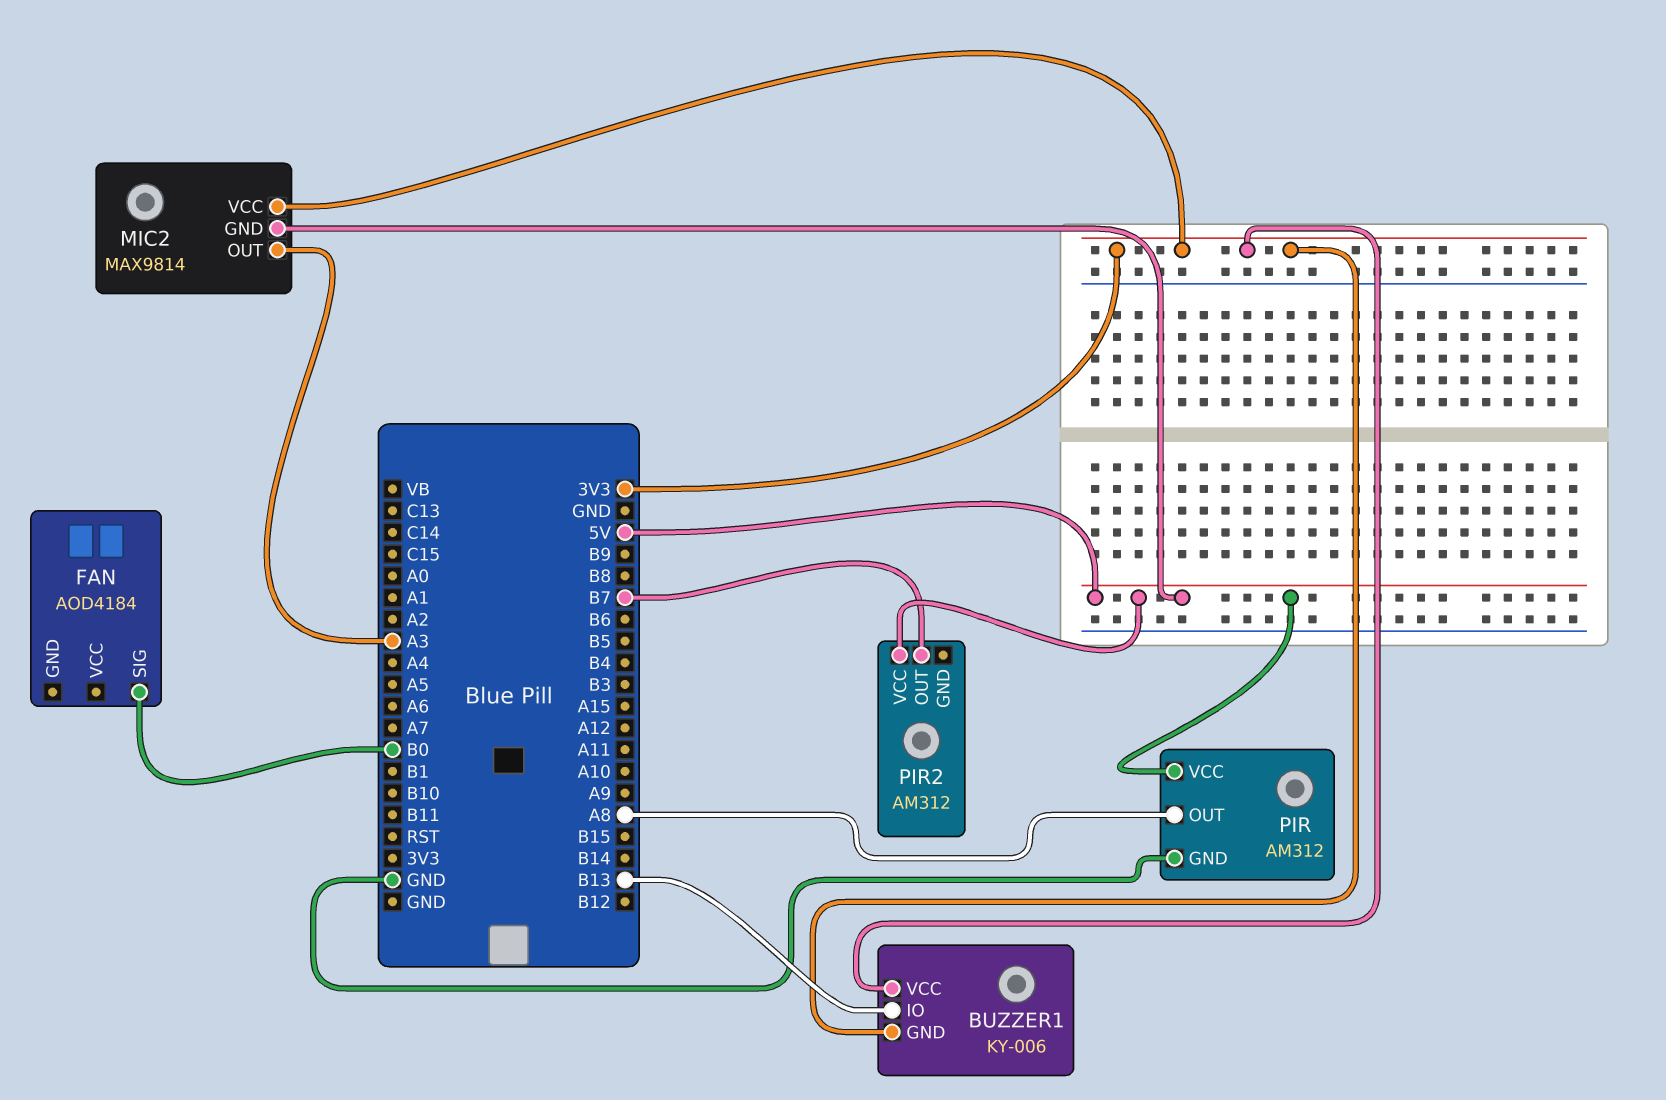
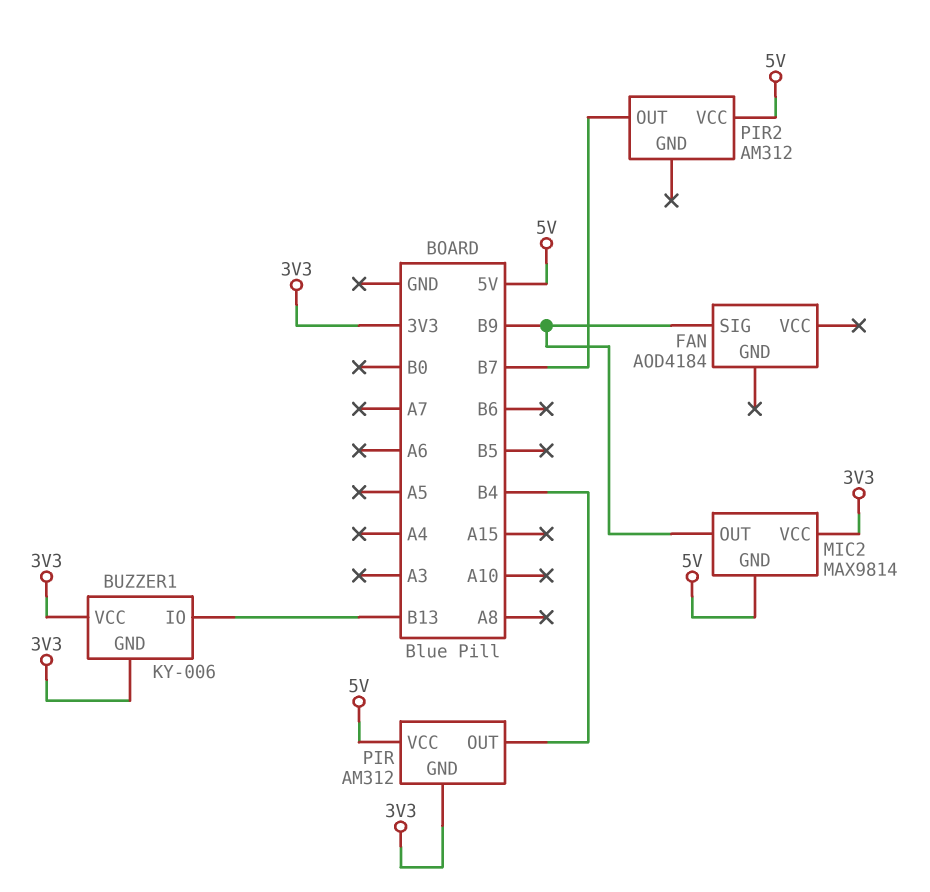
FAN pin SIG: B0 -> B9
MIC2 pin OUT: A3 -> B9
PIR pin GND: GND -> 3V3
PIR pin OUT: A8 -> B4

